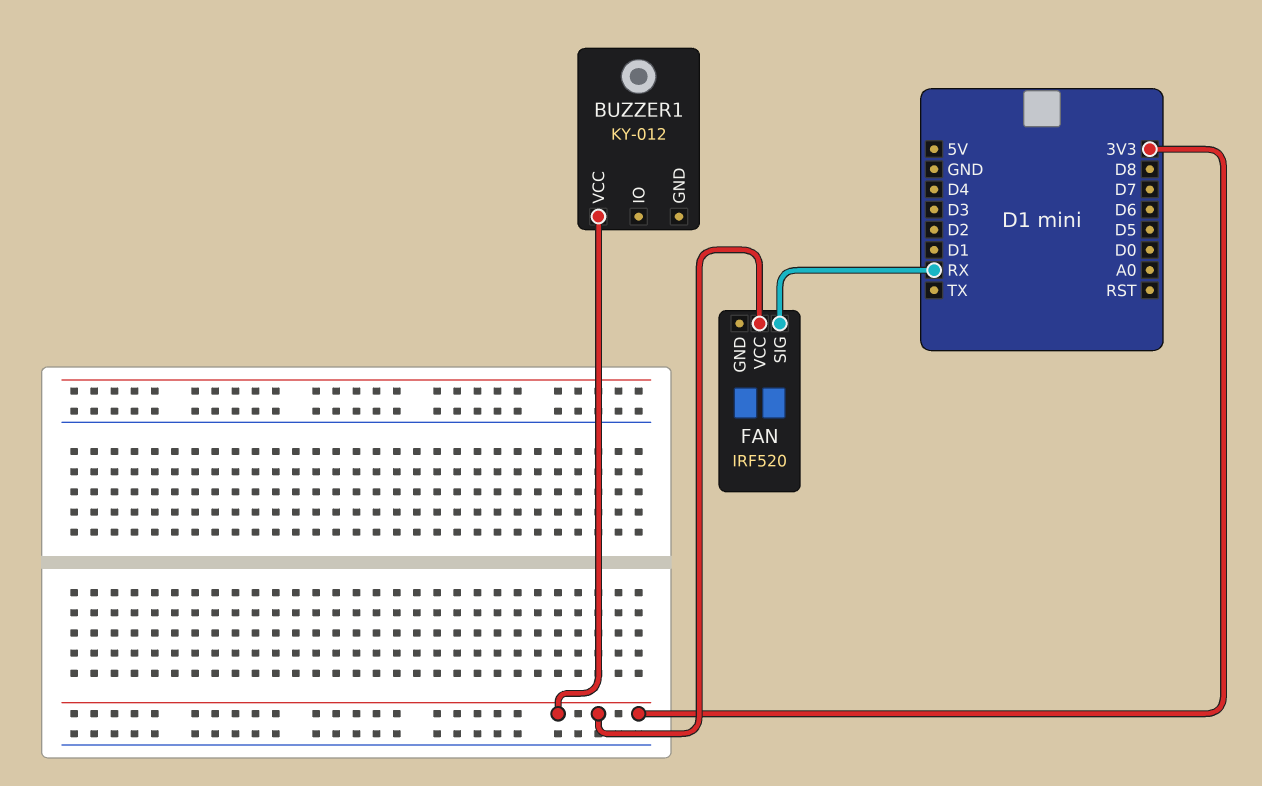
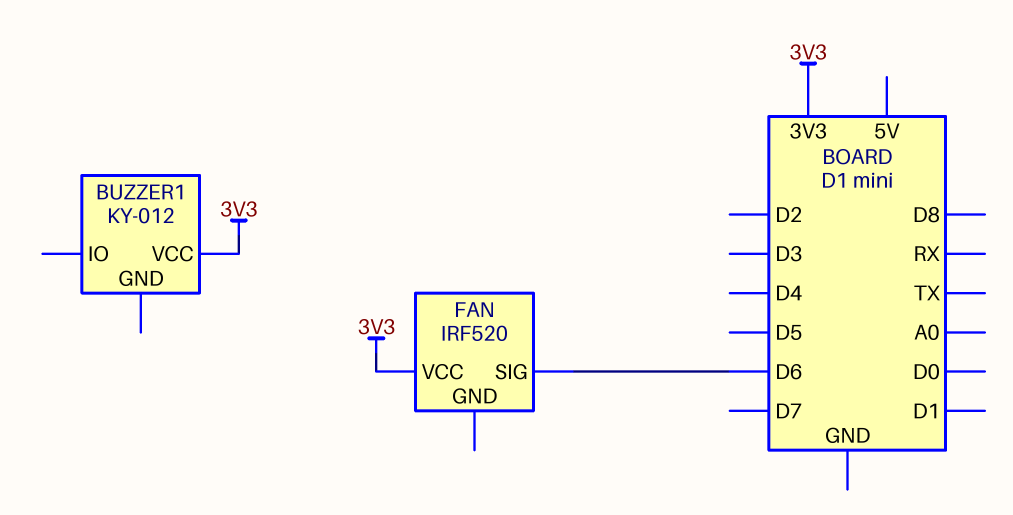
FAN pin SIG: RX -> D6

